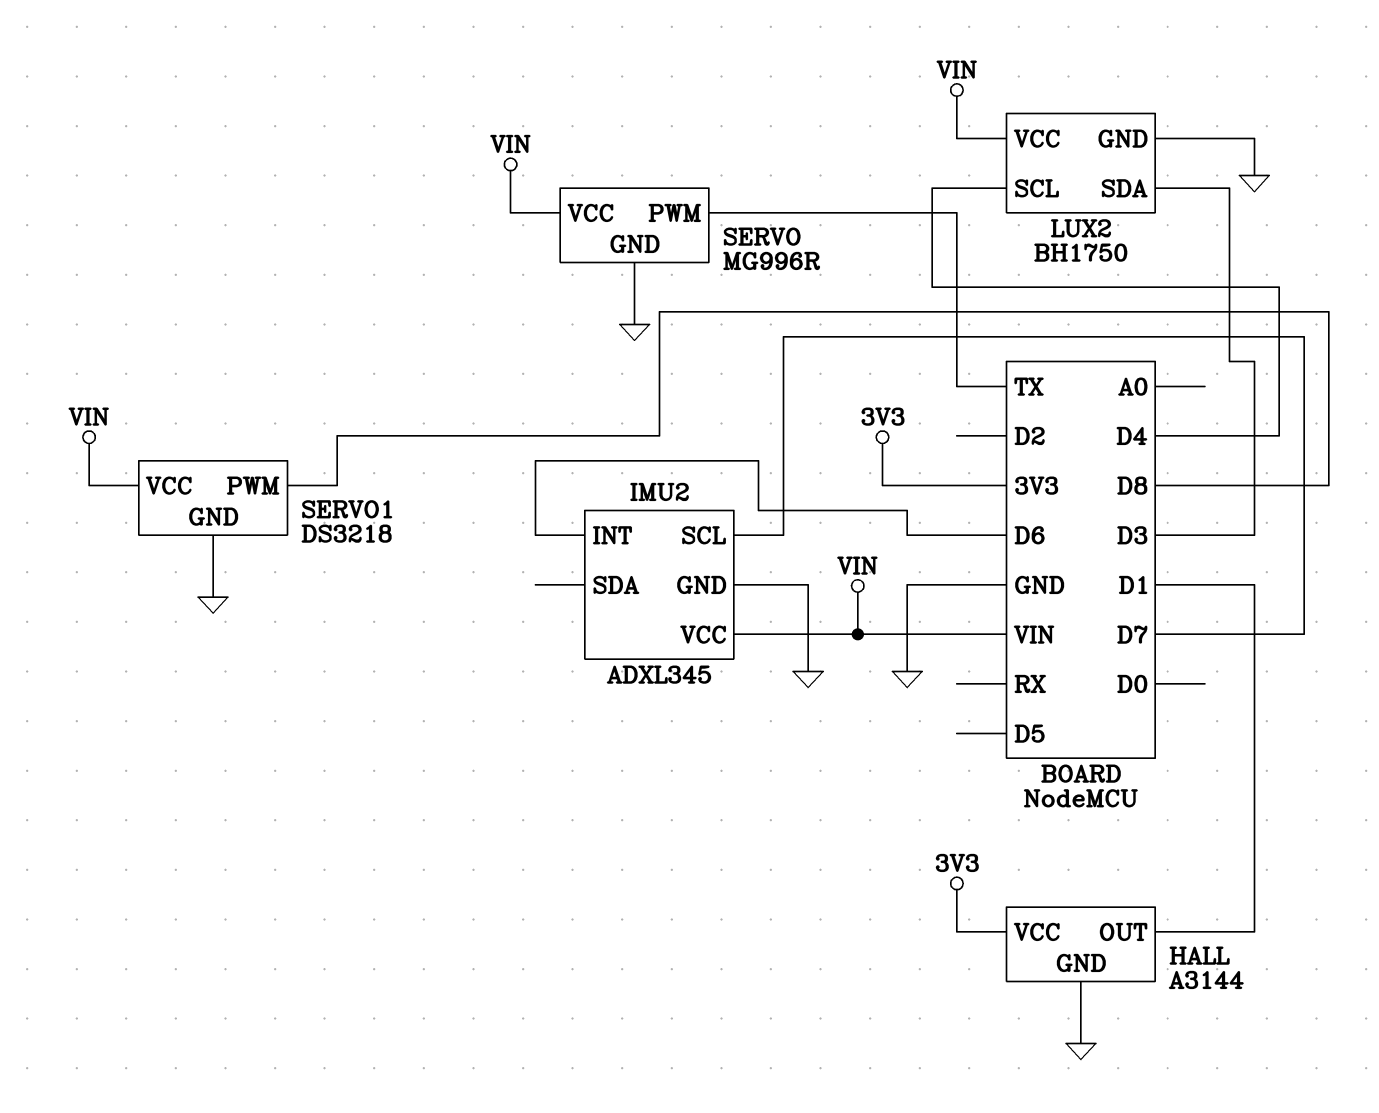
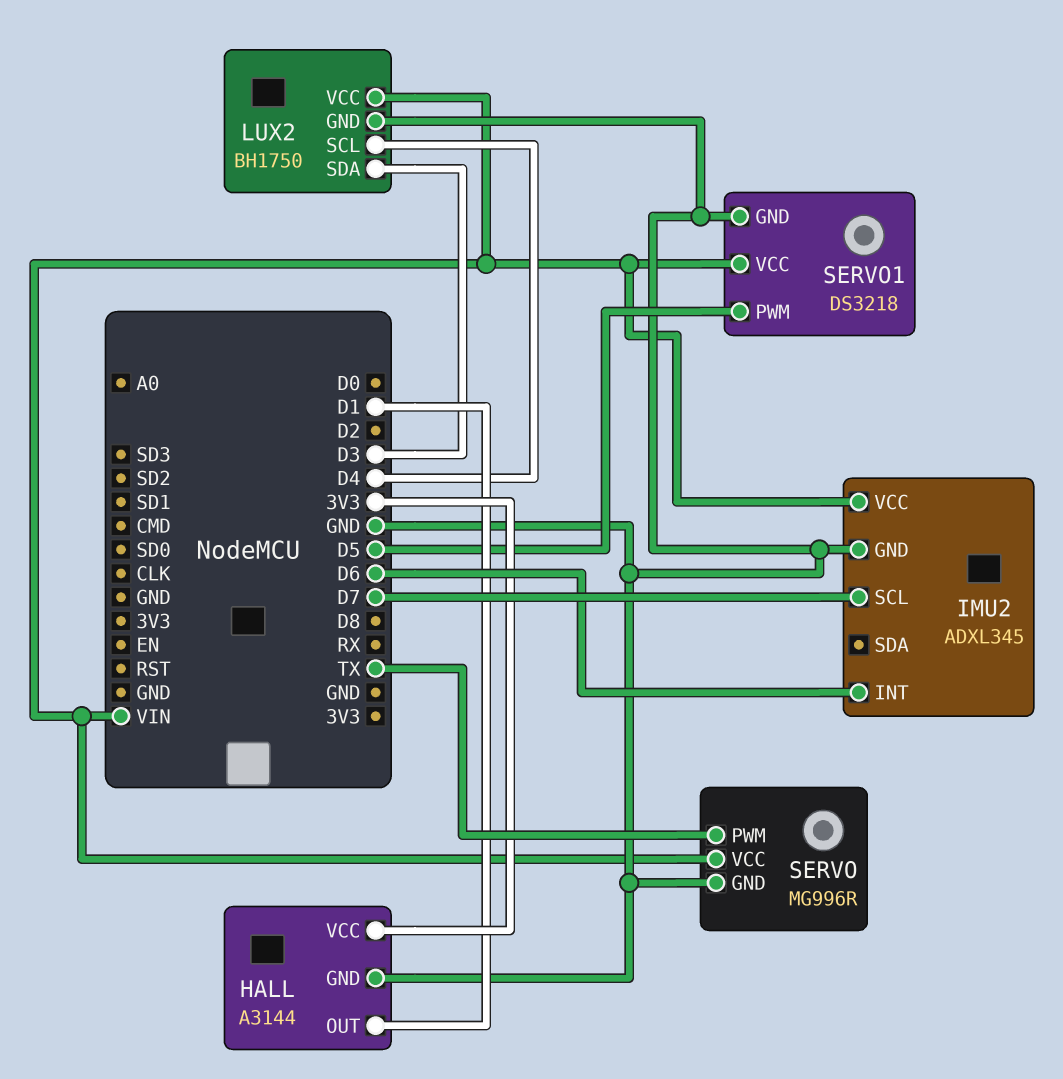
SERVO1 pin PWM: D8 -> D5

